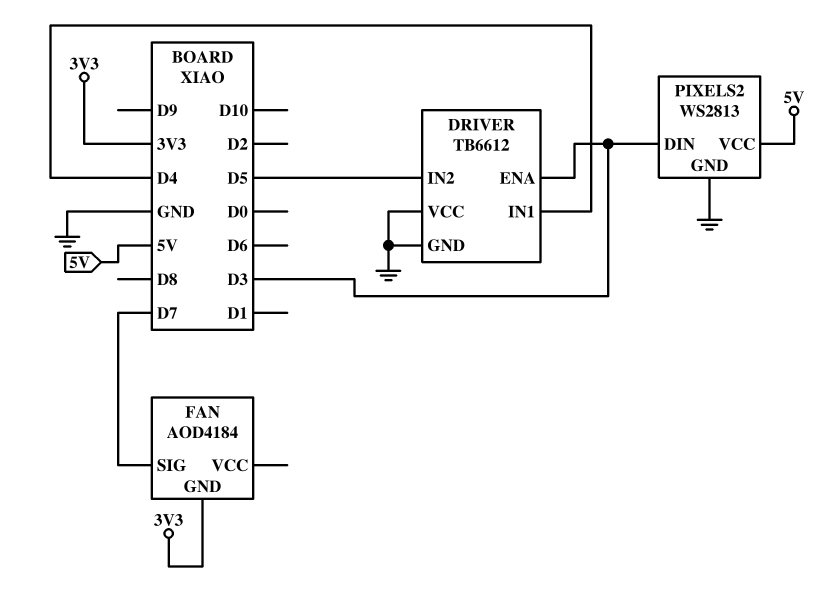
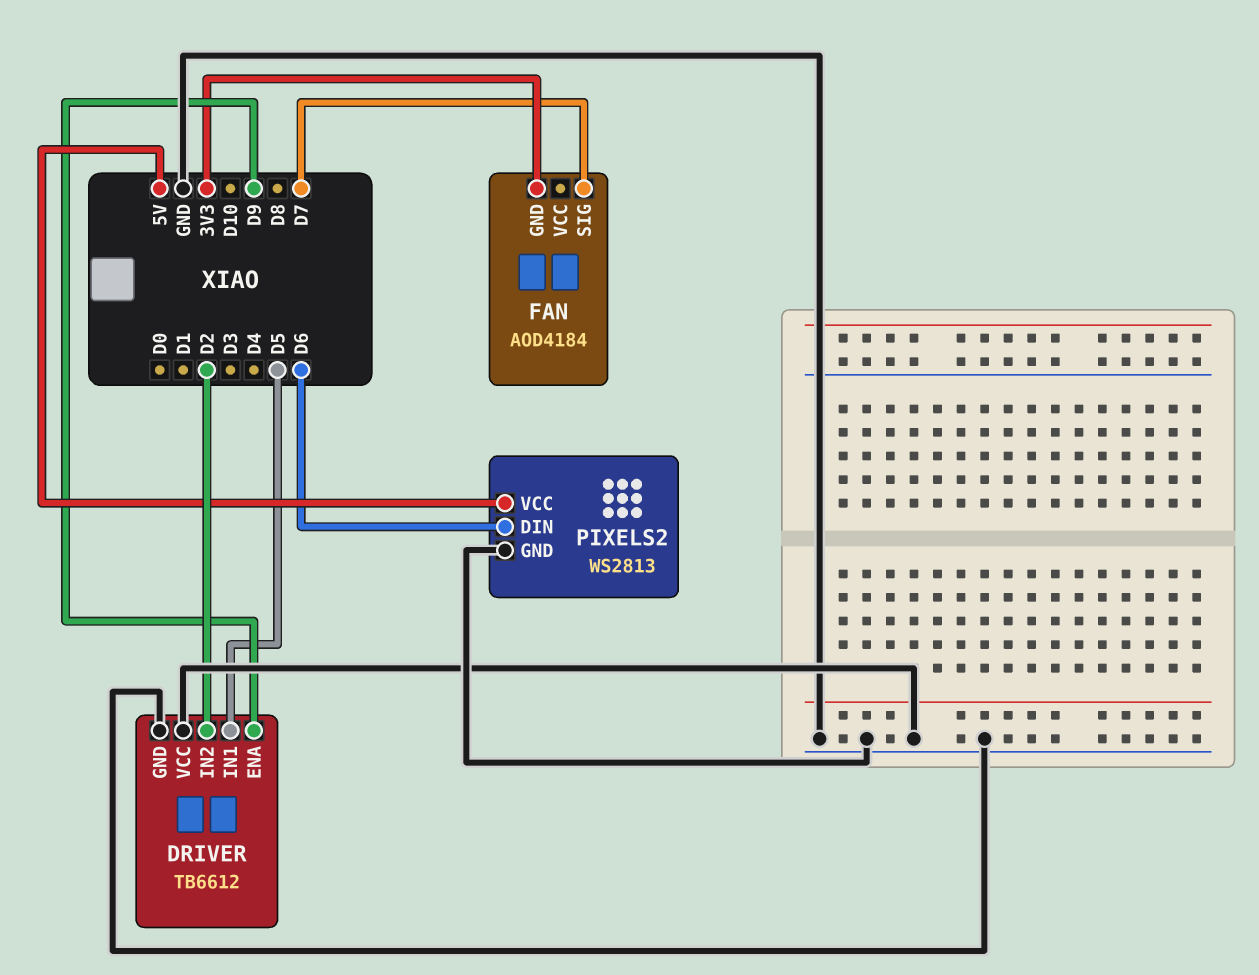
DRIVER pin ENA: D3 -> D9
DRIVER pin IN1: D4 -> D5
DRIVER pin IN2: D5 -> D2
PIXELS2 pin DIN: D3 -> D6

